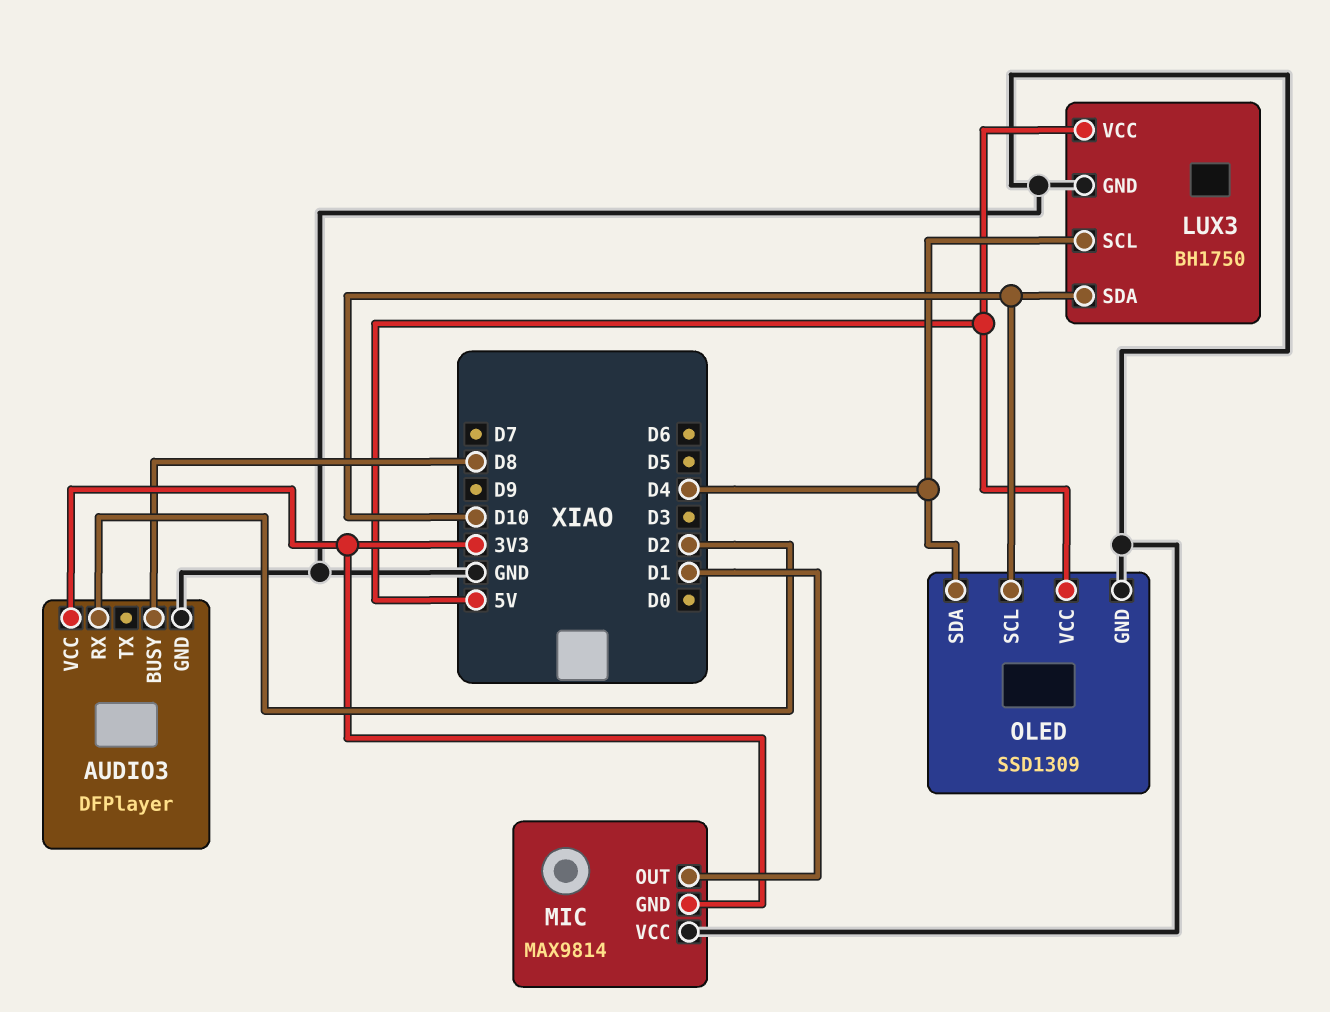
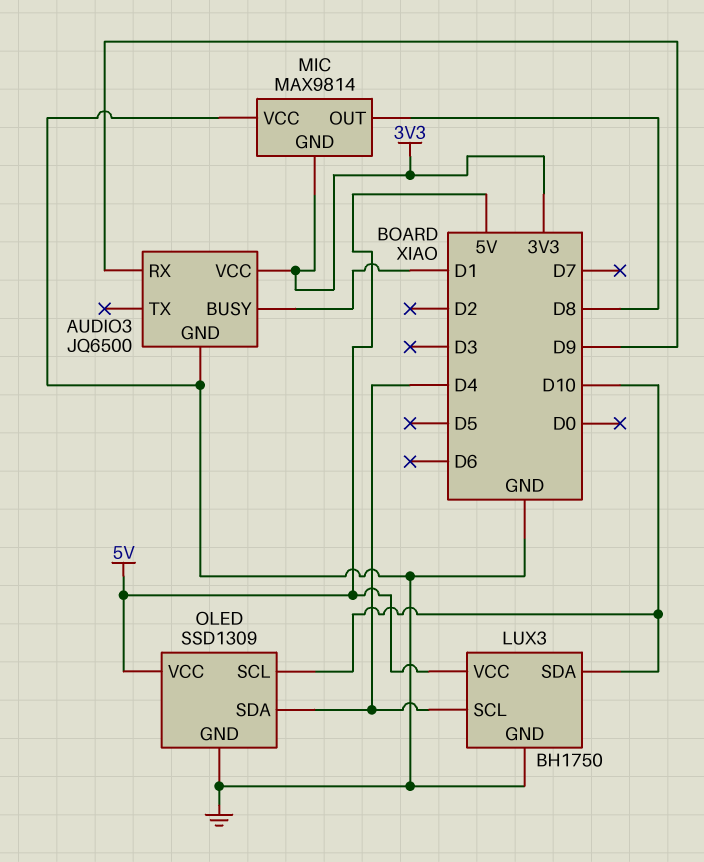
AUDIO3: DFPlayer -> JQ6500
AUDIO3 pin BUSY: D8 -> D1
AUDIO3 pin RX: D2 -> D9
MIC pin OUT: D1 -> D8

